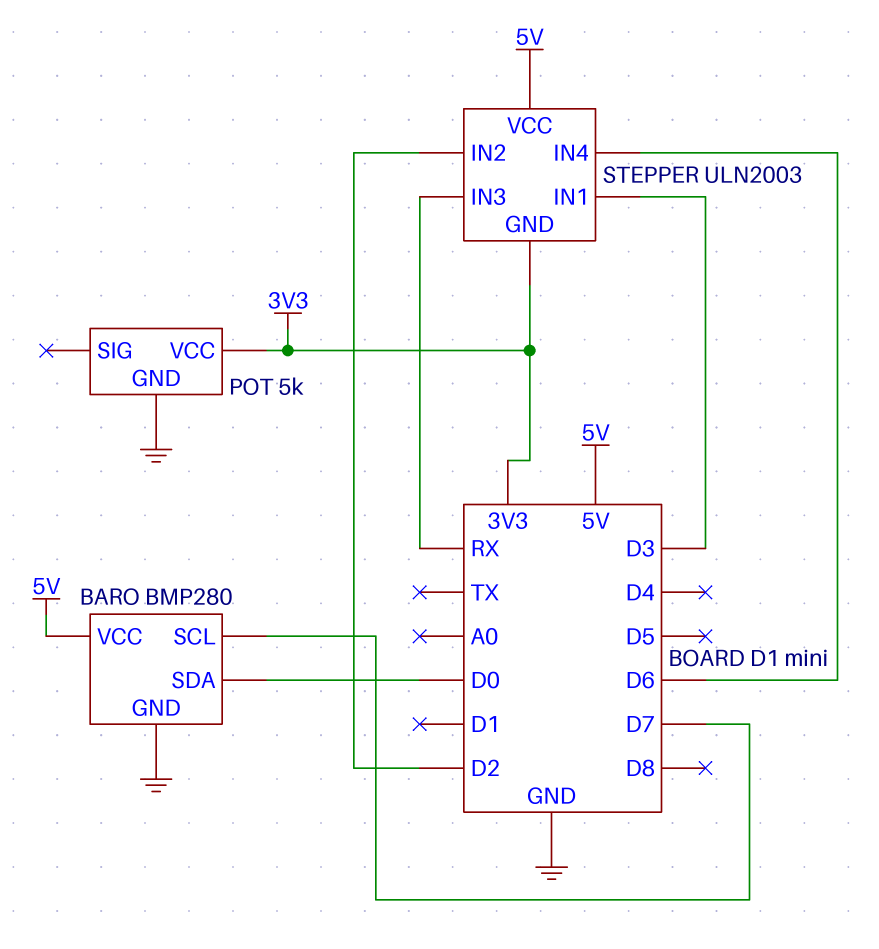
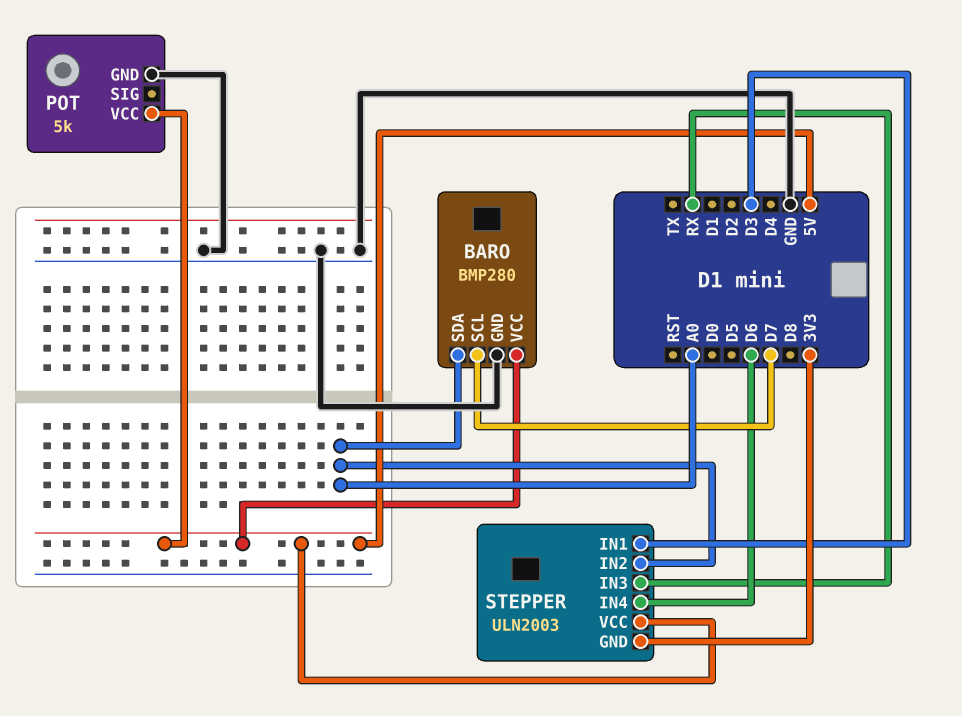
BARO pin SDA: D0 -> A0
POT pin VCC: 3V3 -> 5V
STEPPER pin IN2: D2 -> A0

